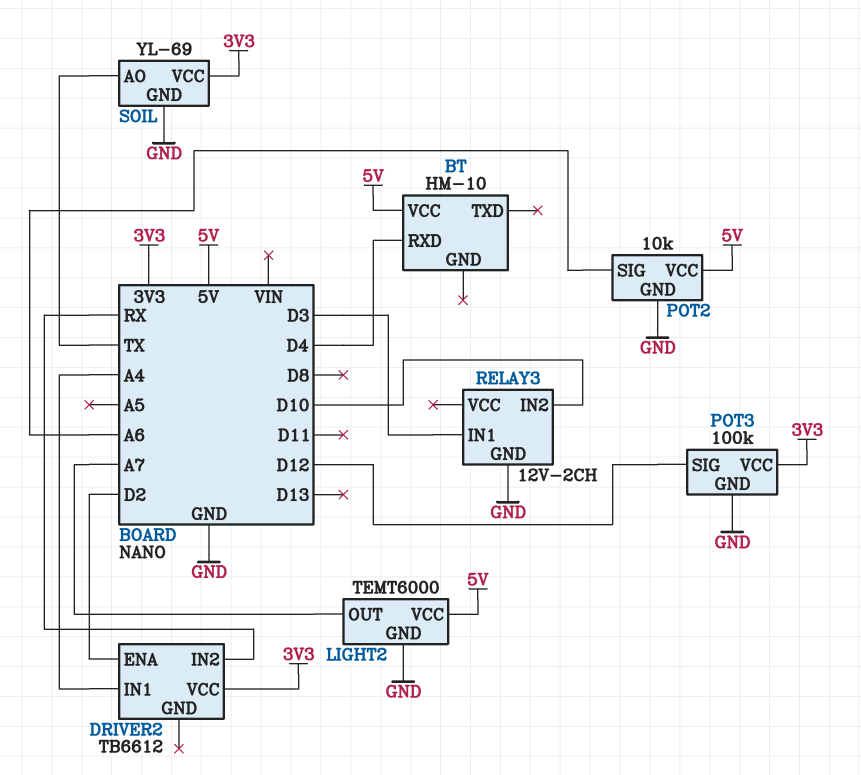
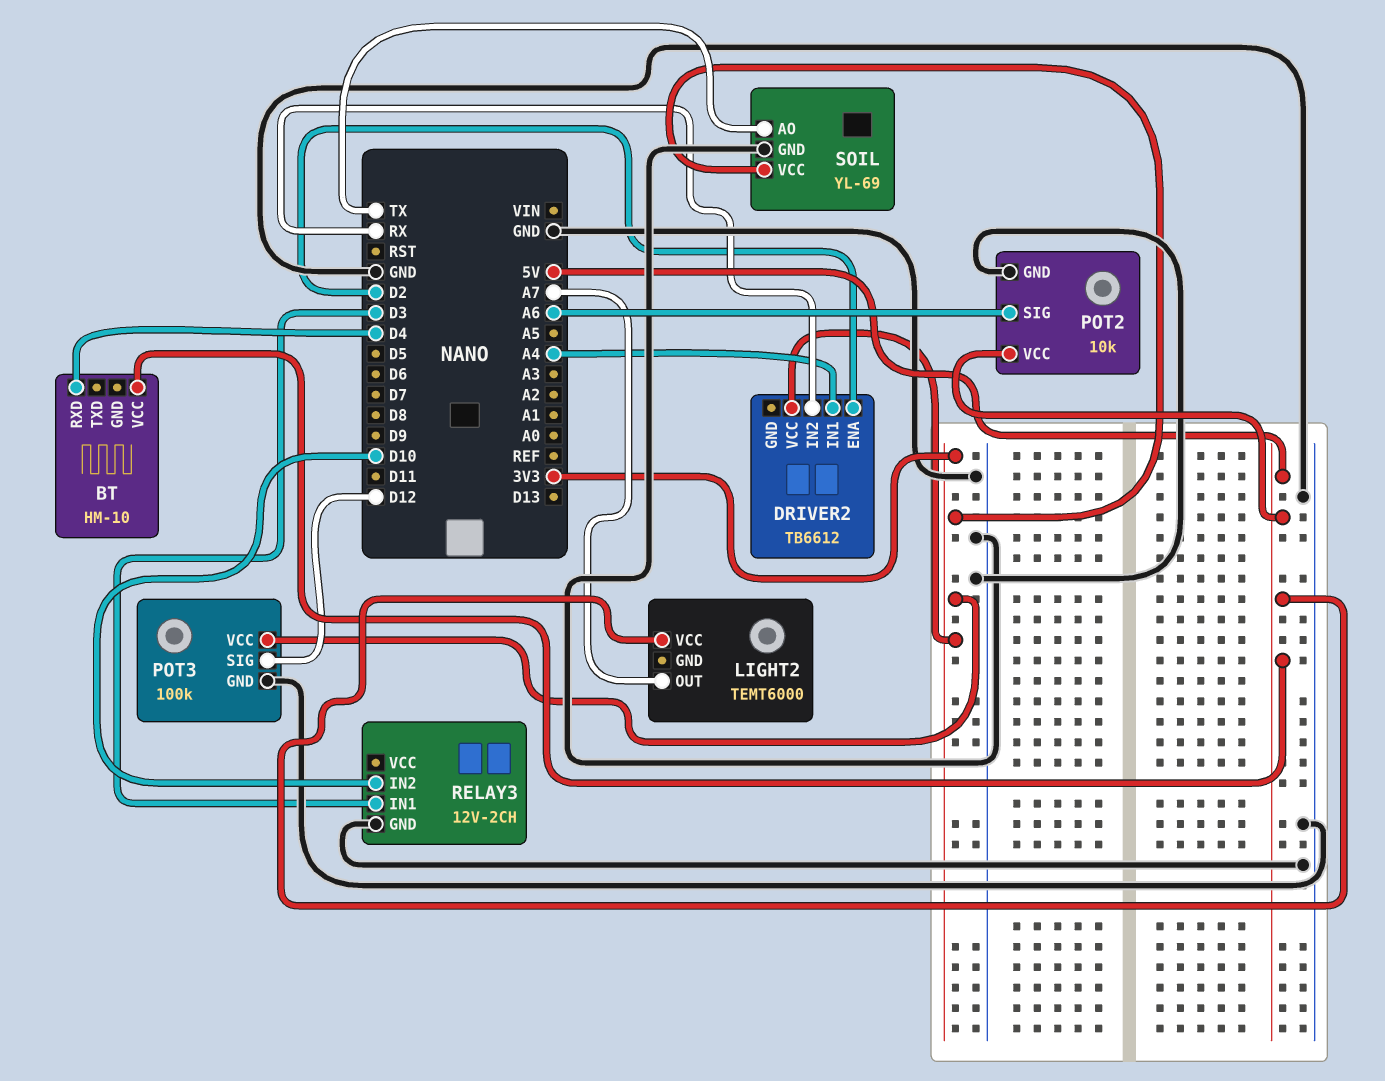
LIGHT2 pin GND: GND -> none

